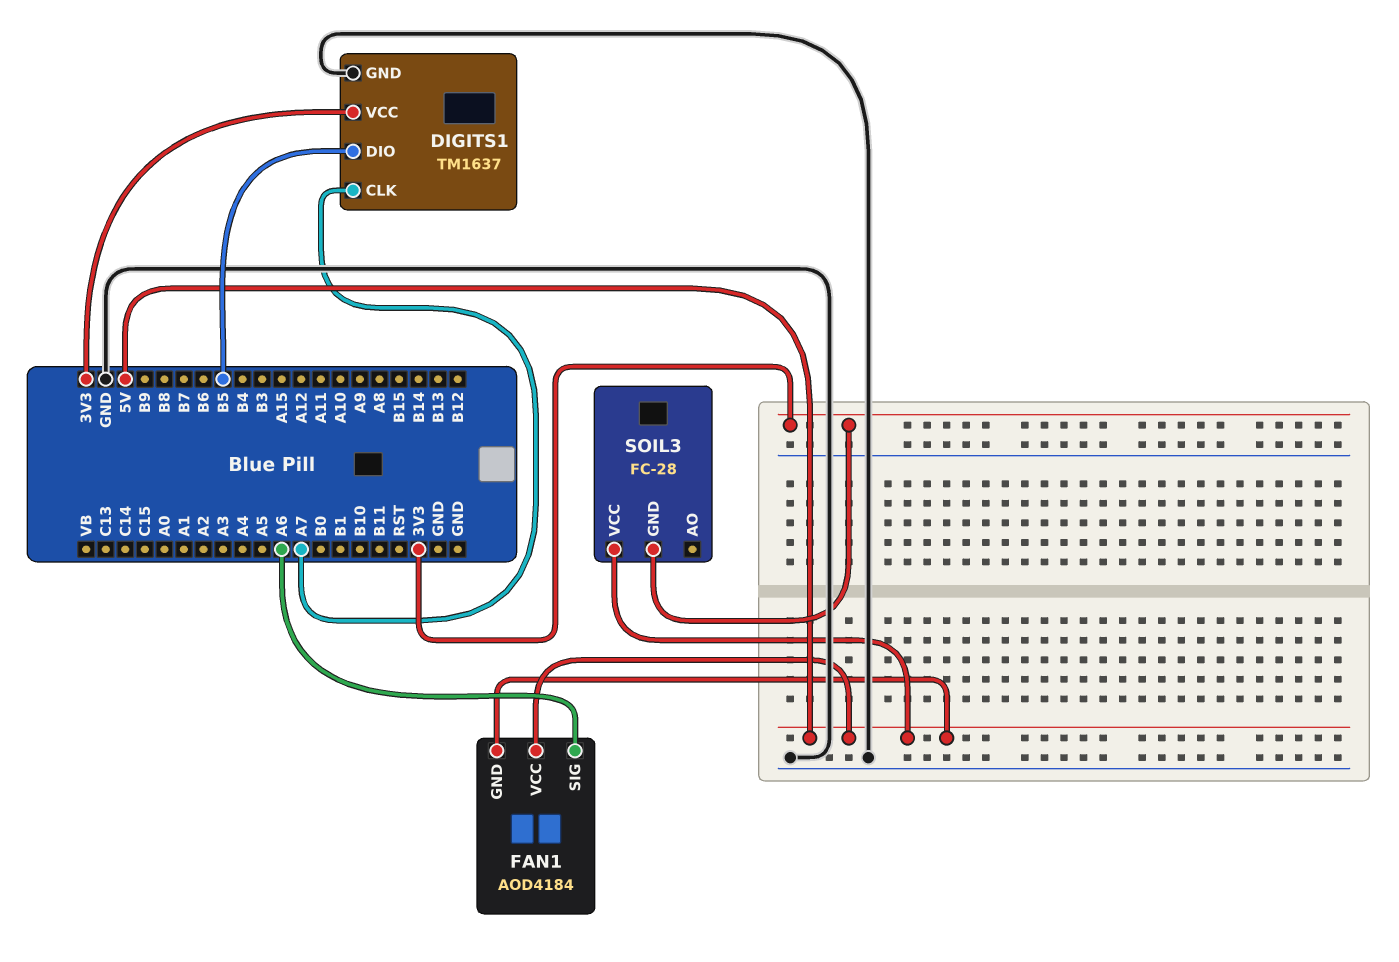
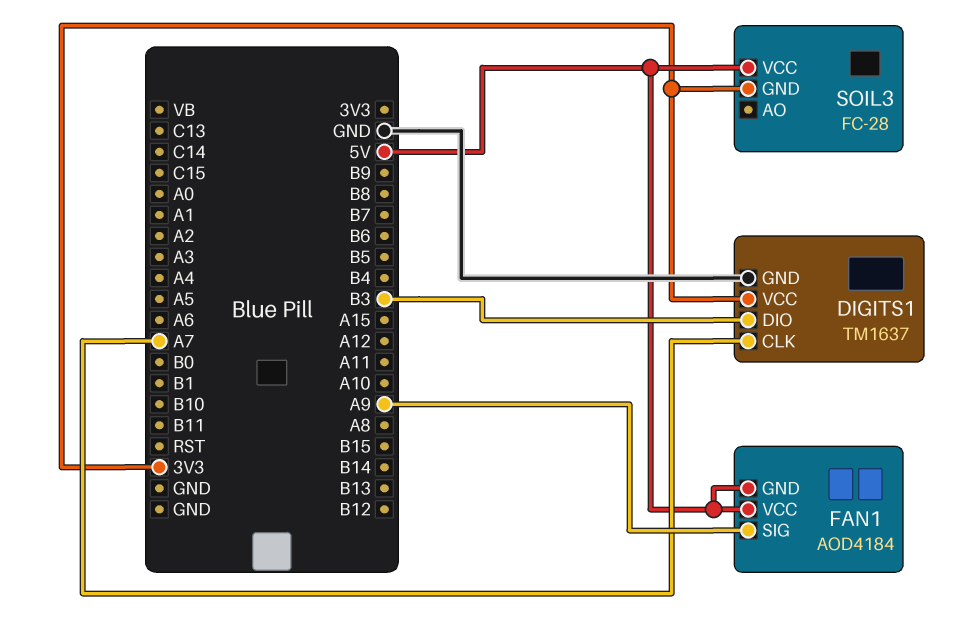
DIGITS1 pin DIO: B5 -> B3
FAN1 pin SIG: A6 -> A9

